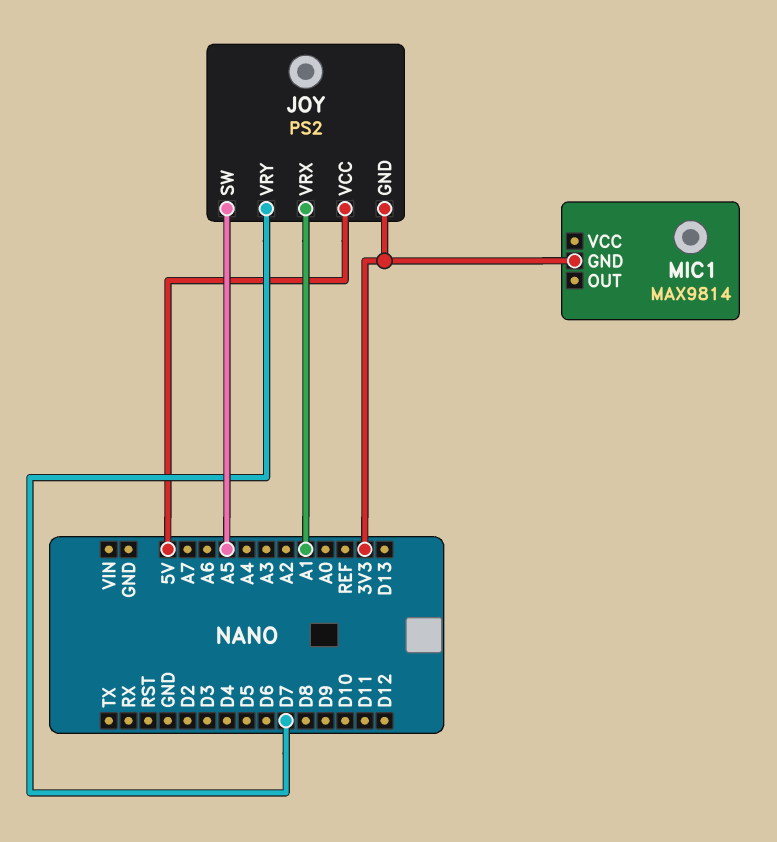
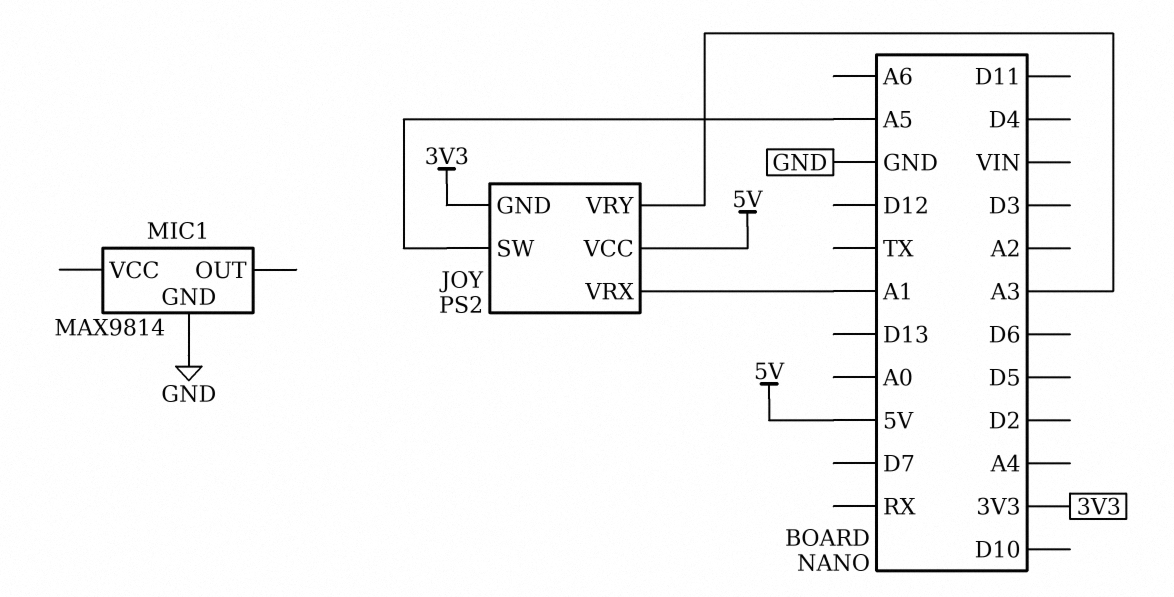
JOY pin VRY: D7 -> A3
MIC1 pin GND: 3V3 -> GND

